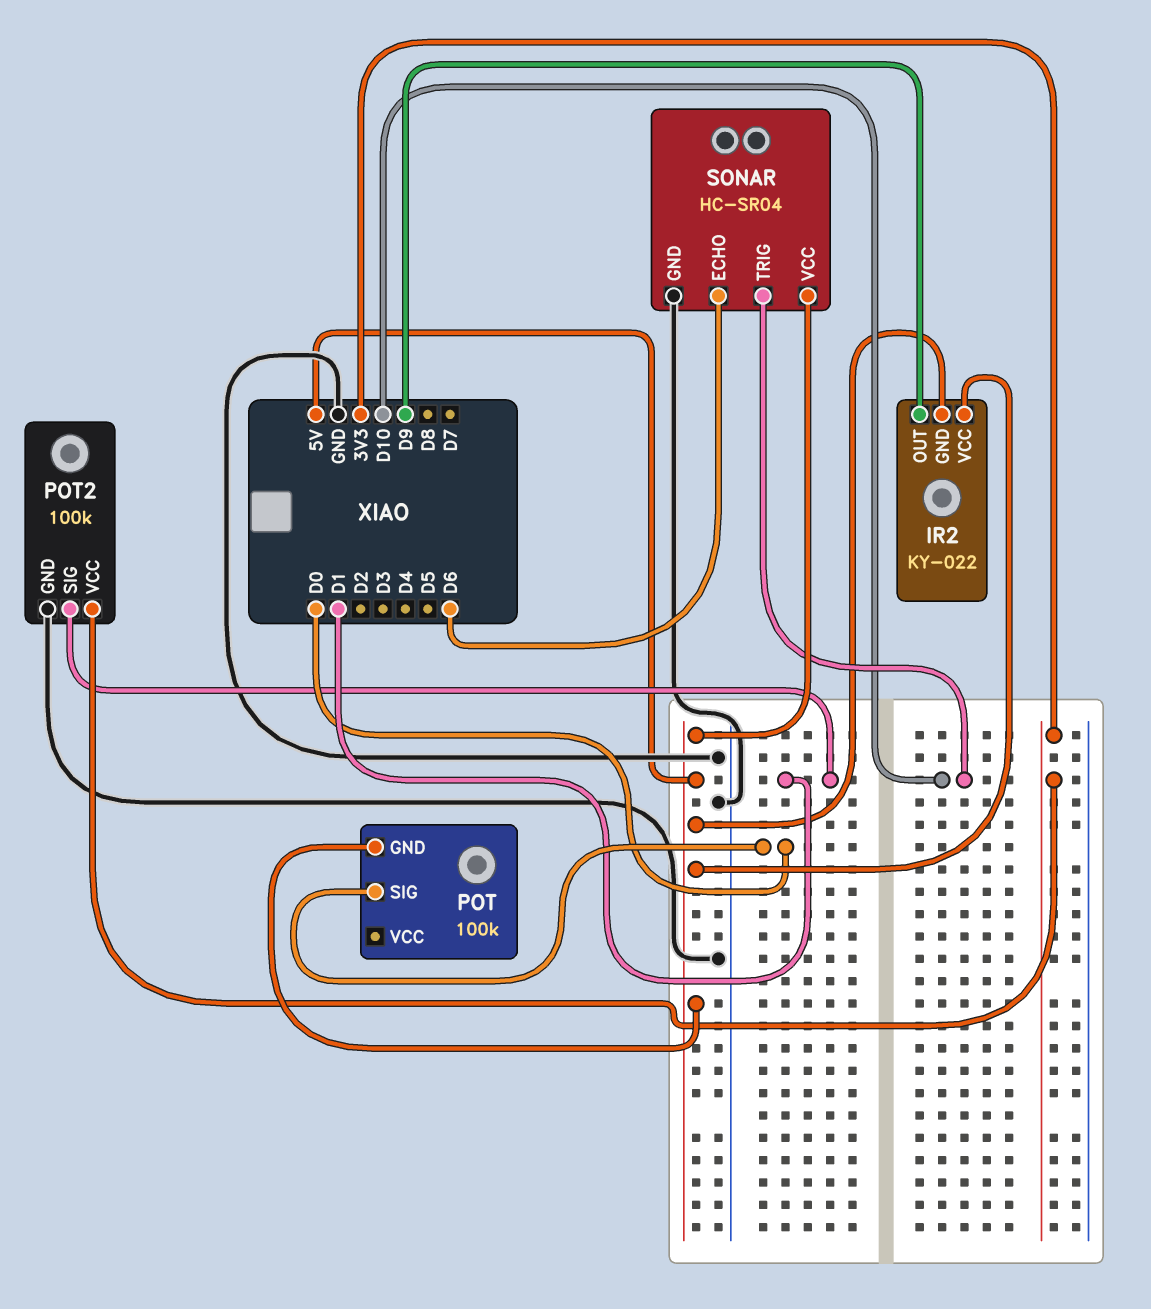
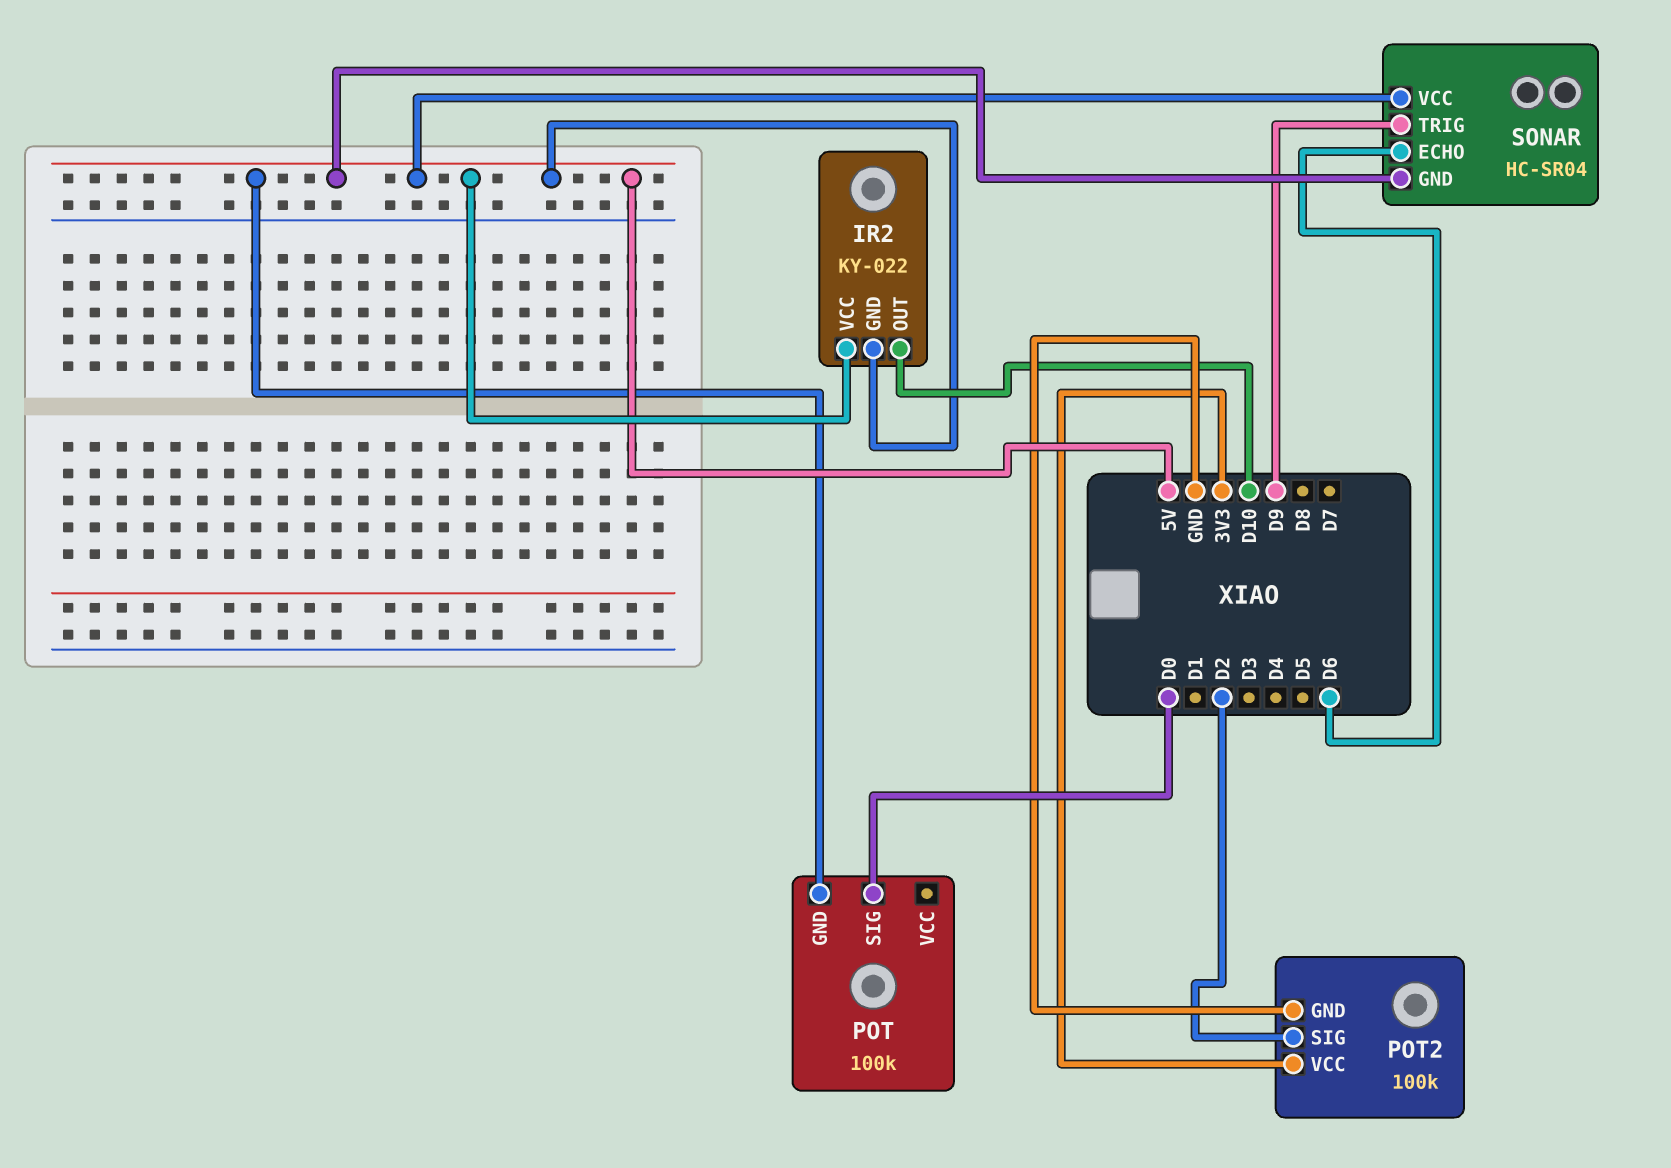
IR2 pin OUT: D9 -> D10
POT2 pin SIG: D1 -> D2
SONAR pin GND: GND -> 5V
SONAR pin TRIG: D10 -> D9

